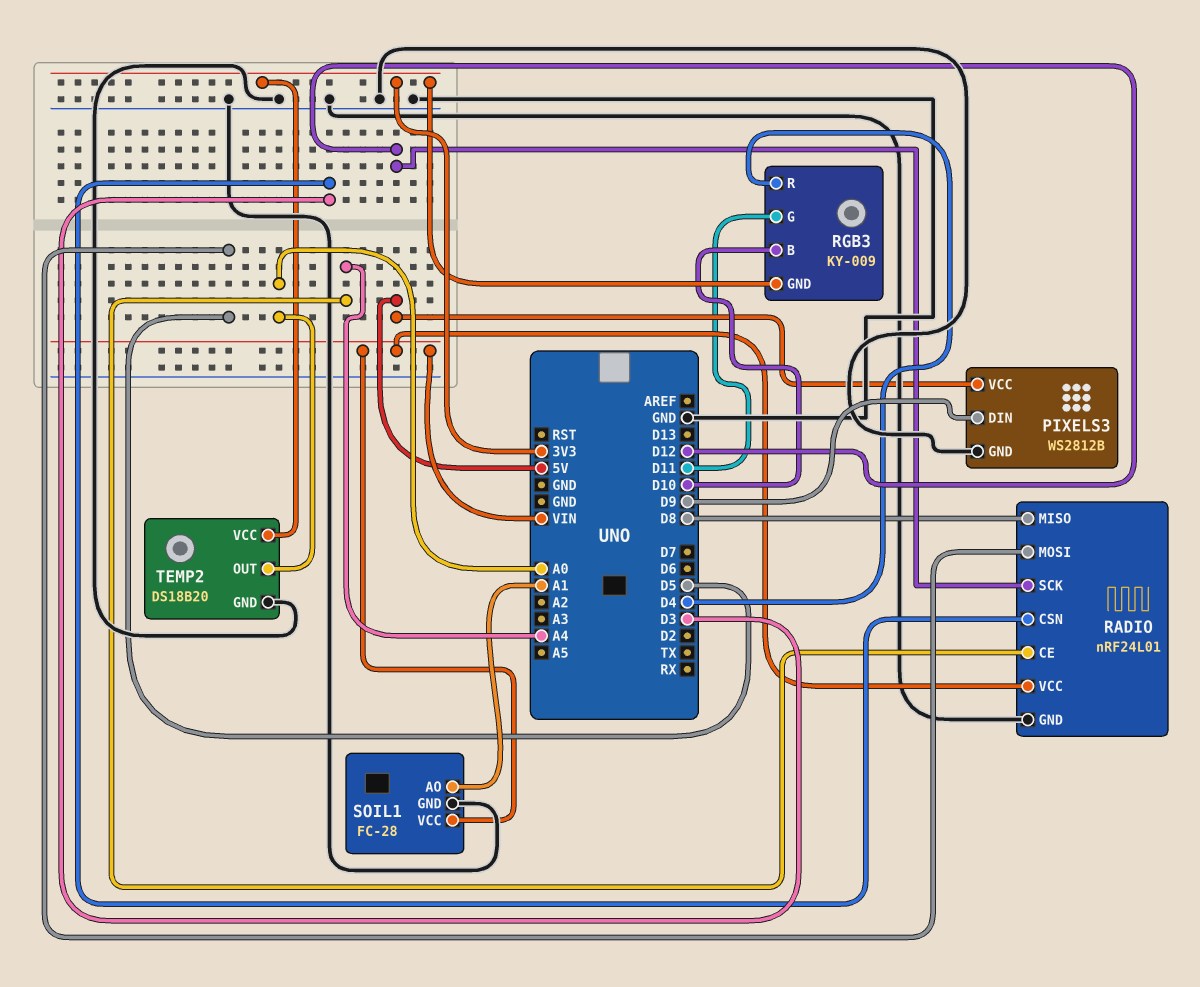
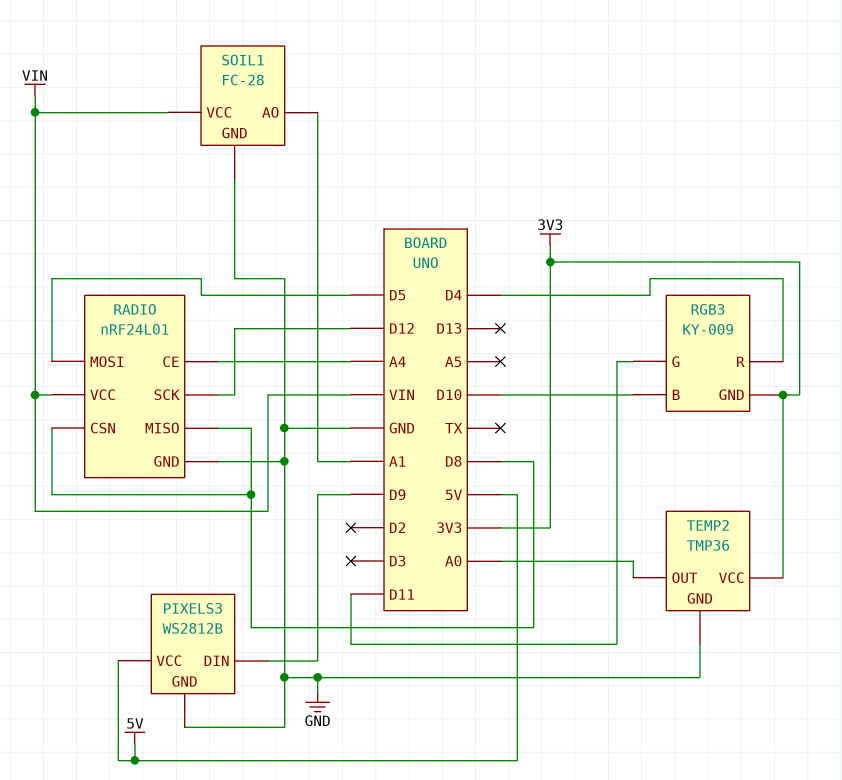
RADIO pin CSN: D3 -> D8
TEMP2: DS18B20 -> TMP36

